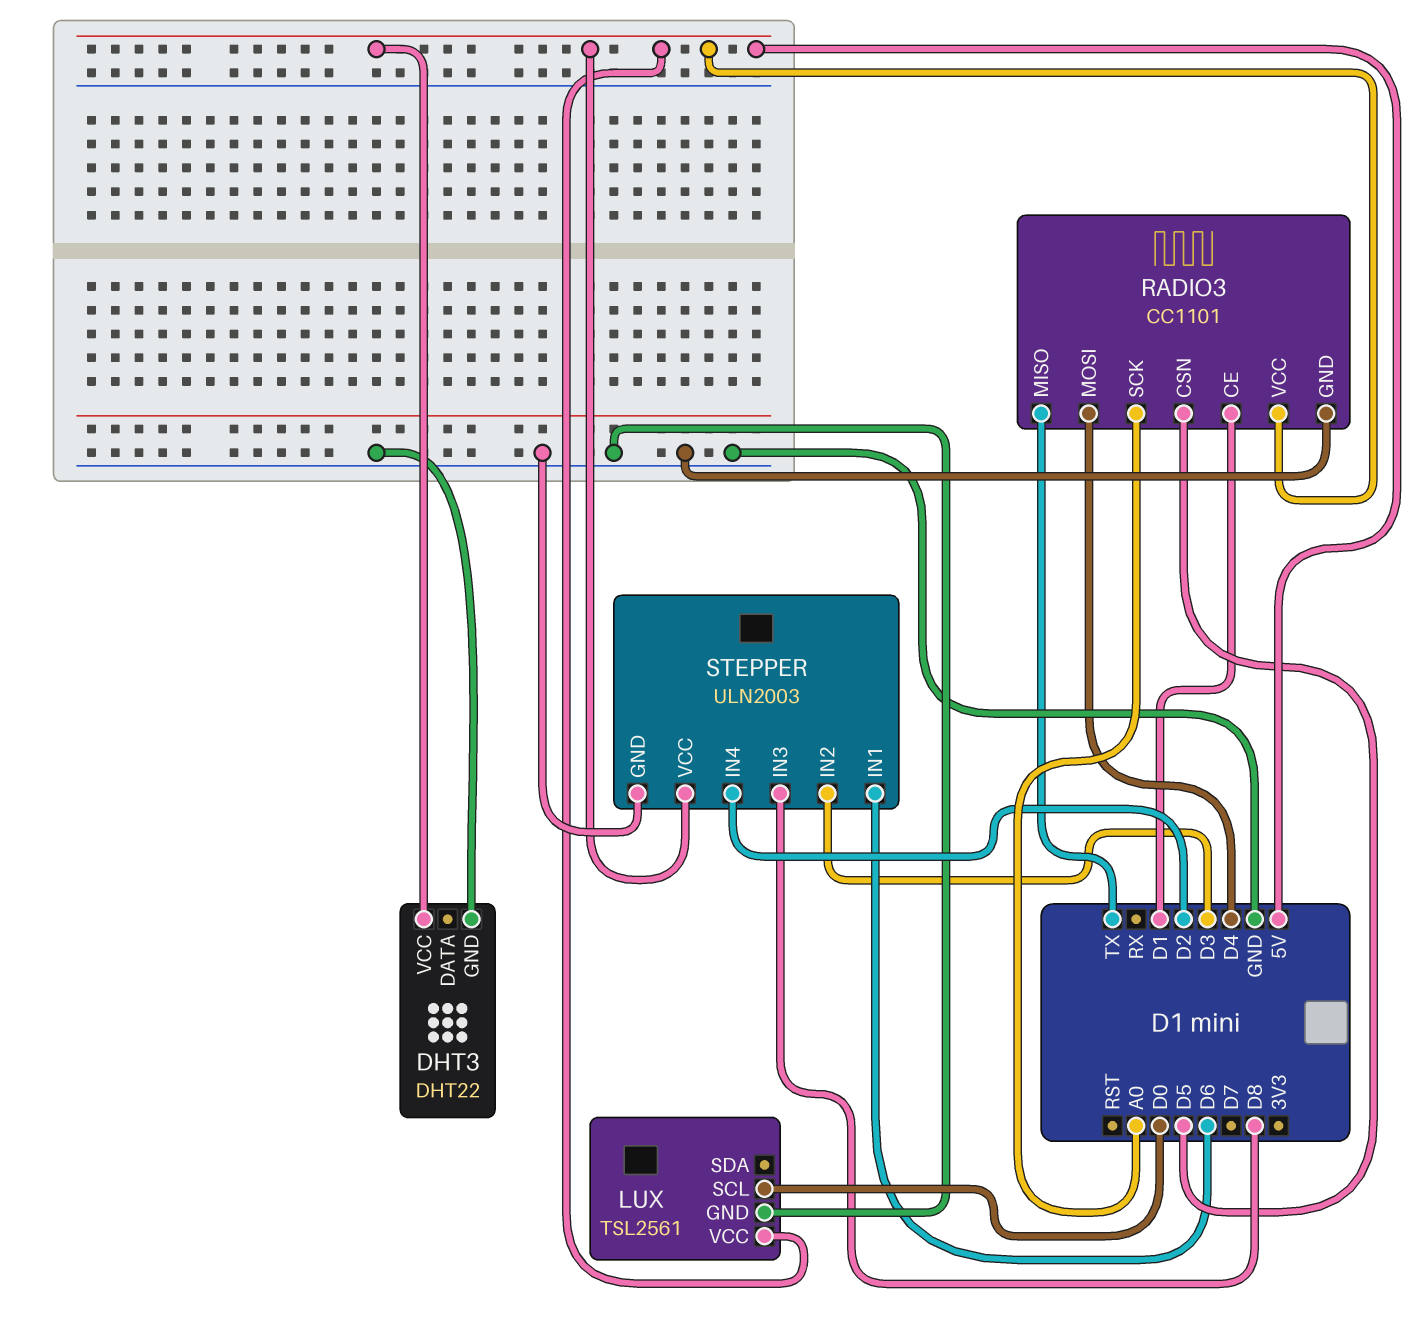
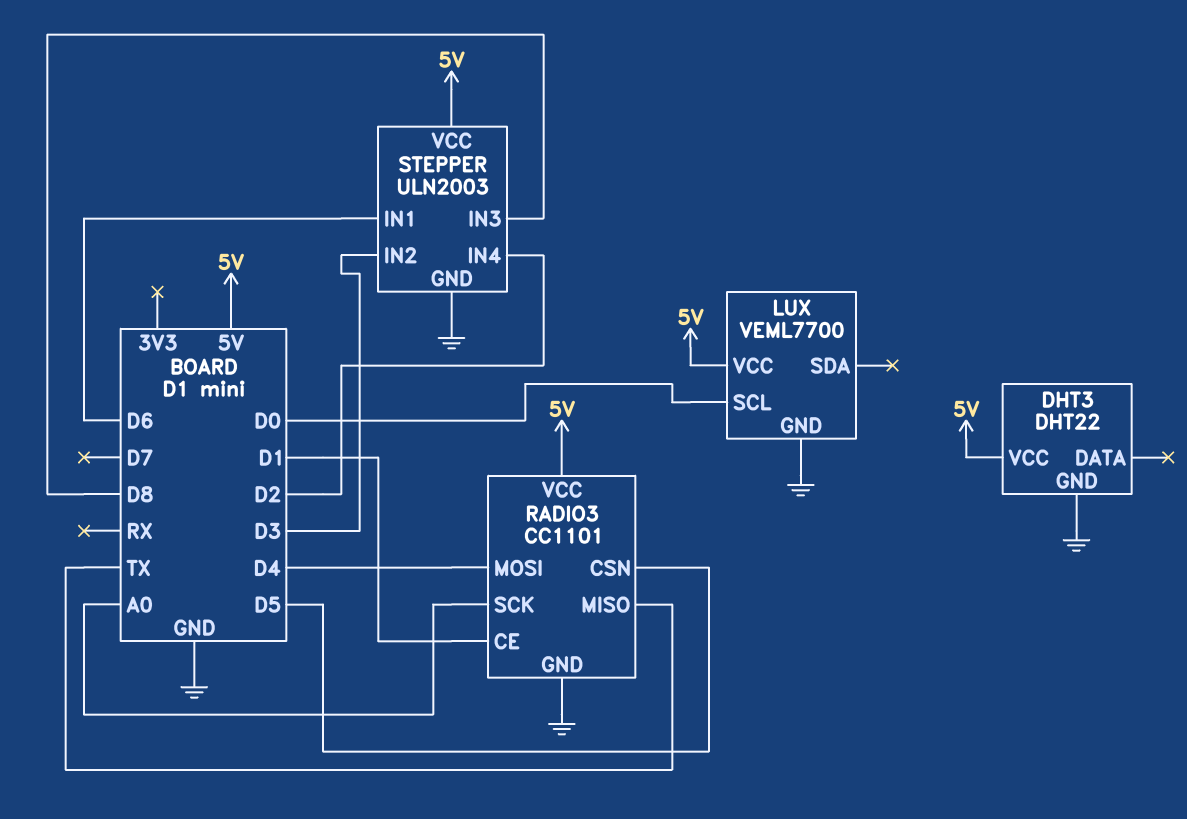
LUX: TSL2561 -> VEML7700

